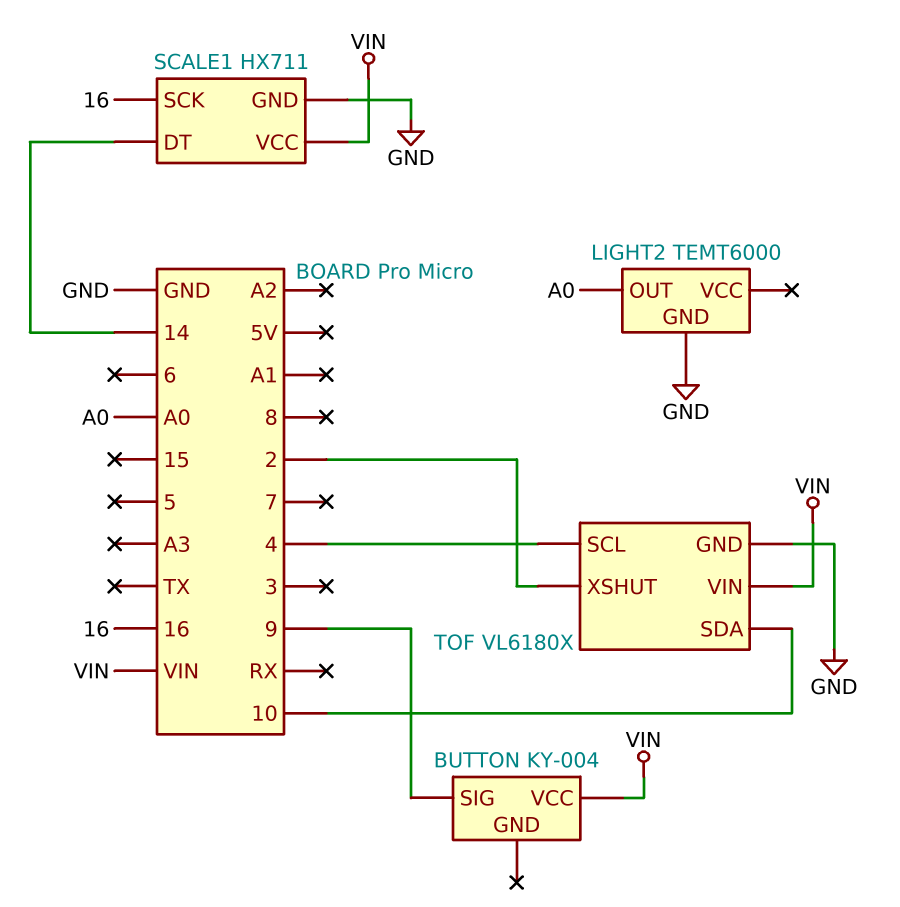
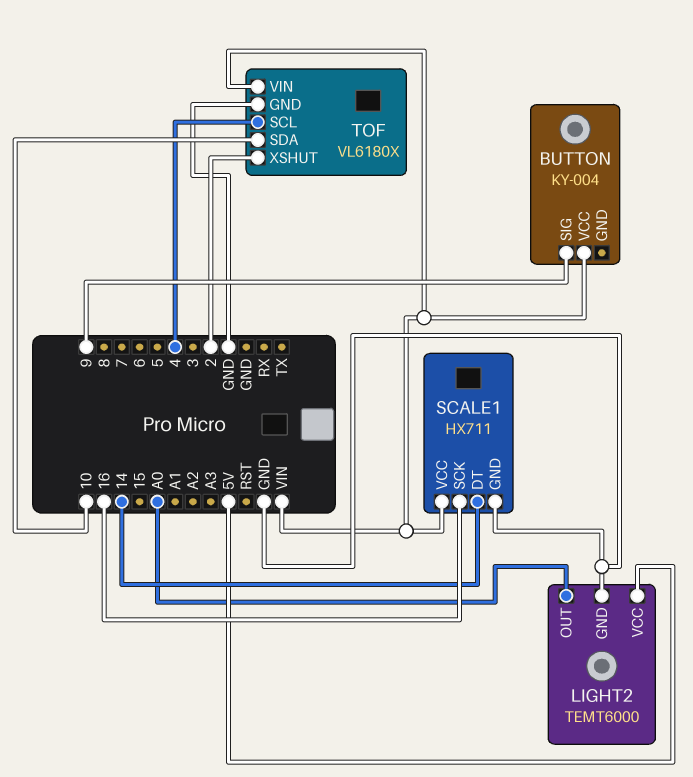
LIGHT2 pin VCC: none -> 5V

